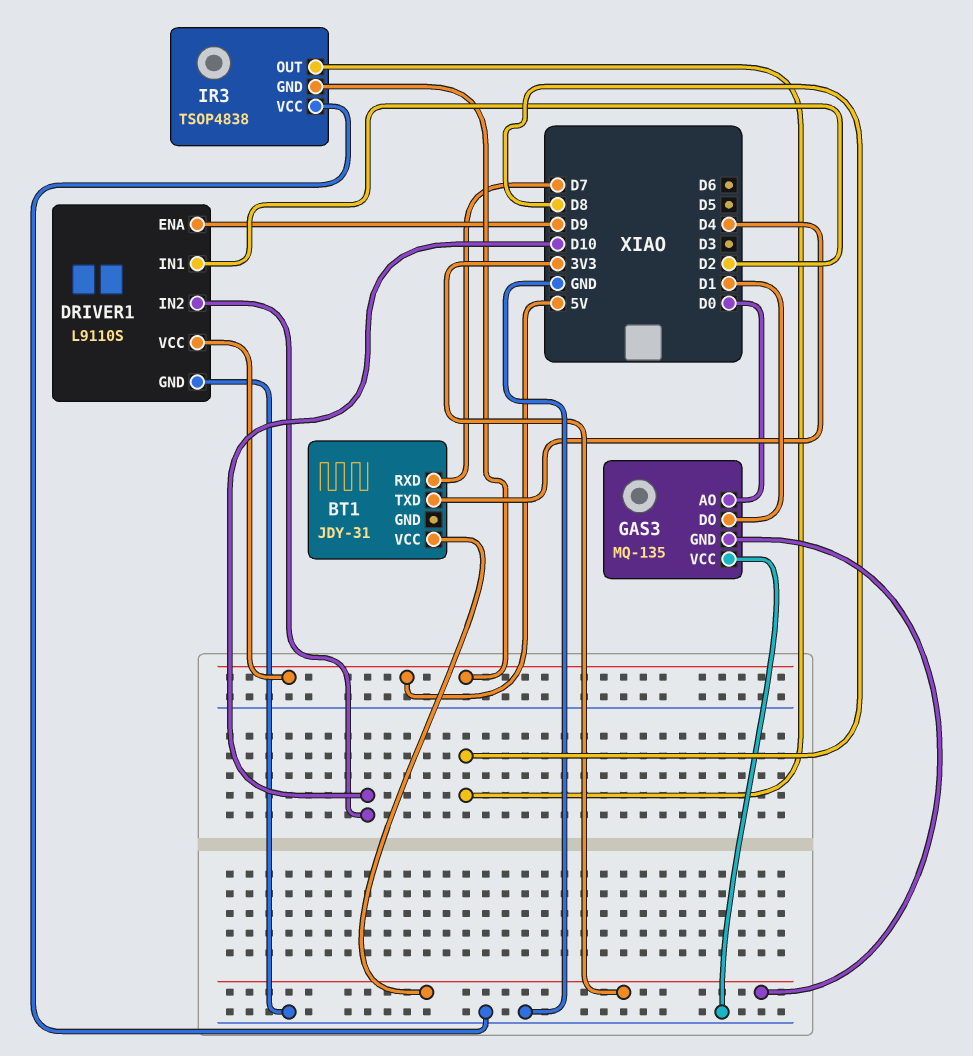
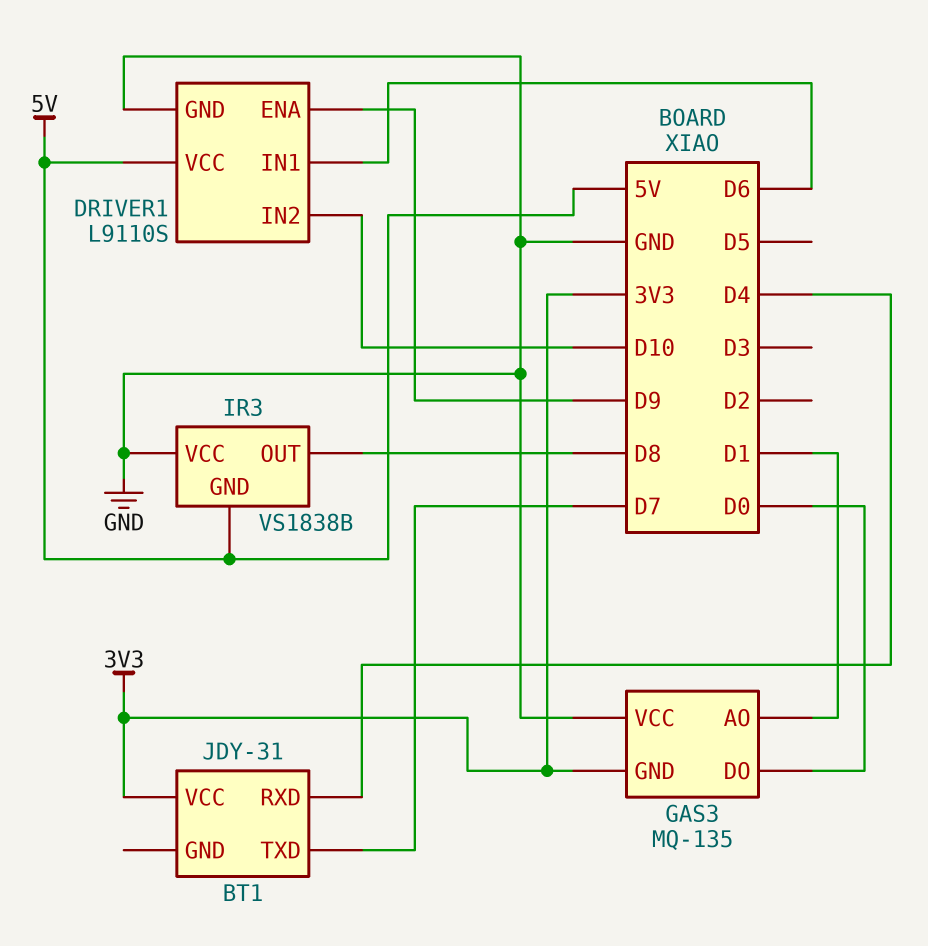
BT1 pin RXD: D7 -> D4
BT1 pin TXD: D4 -> D7
DRIVER1 pin IN1: D2 -> D6
GAS3 pin AO: D0 -> D1
GAS3 pin DO: D1 -> D0
IR3: TSOP4838 -> VS1838B

